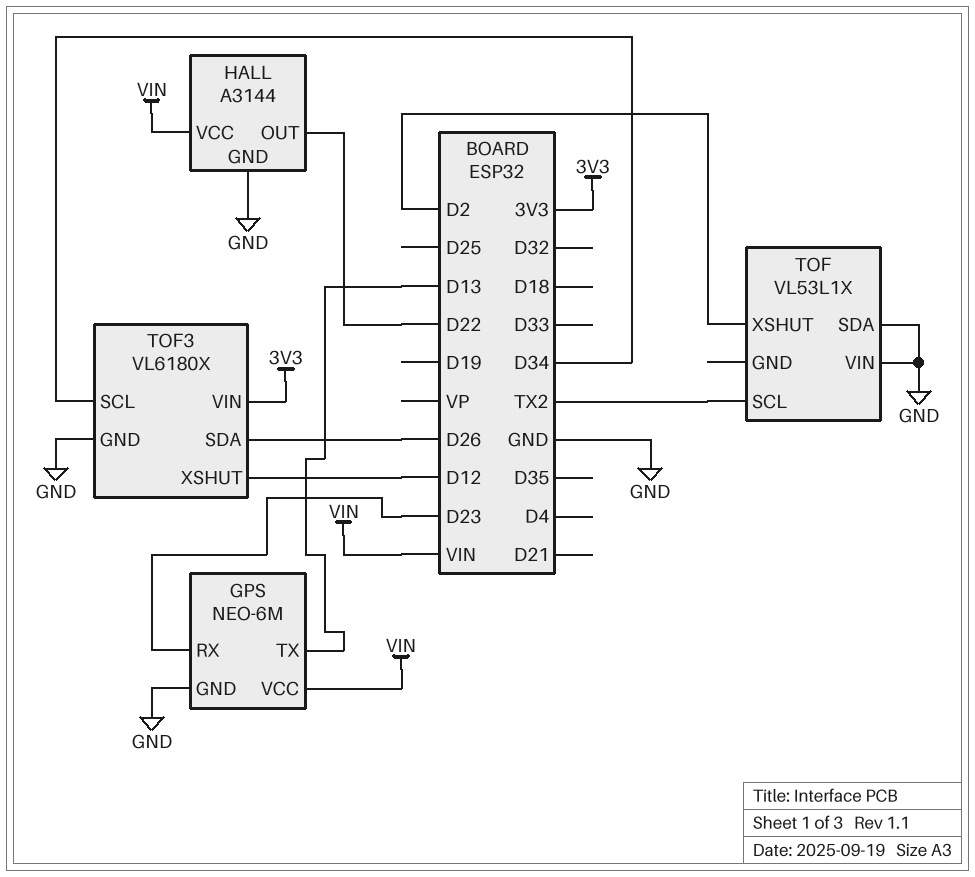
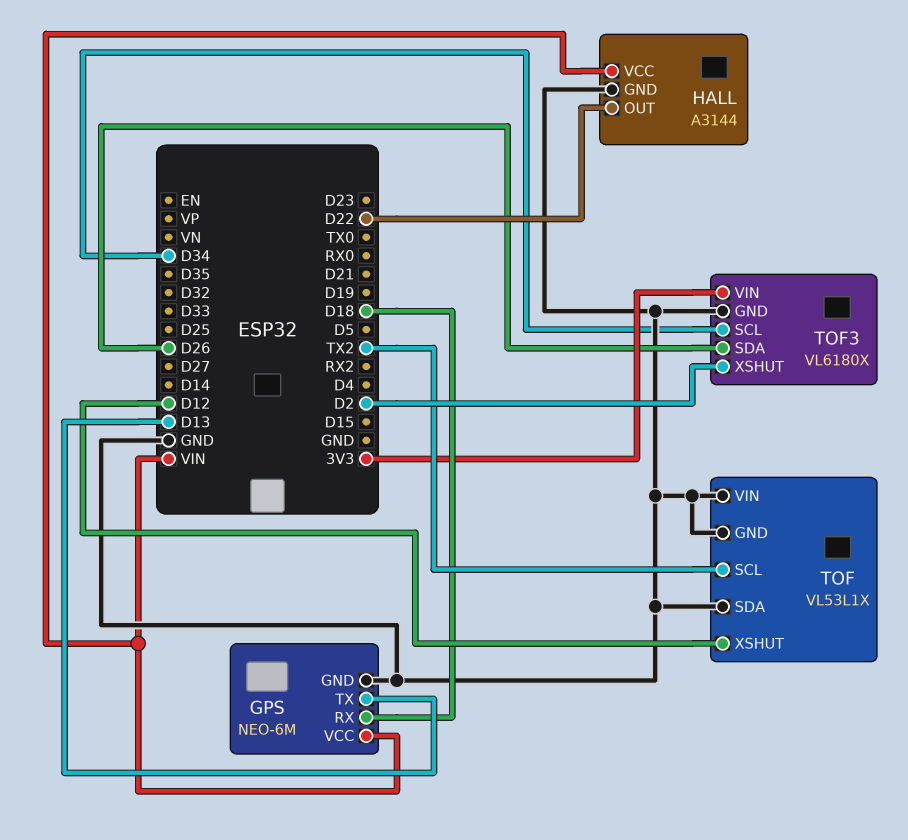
GPS pin RX: D23 -> D18
TOF pin GND: none -> GND
TOF pin XSHUT: D2 -> D12
TOF3 pin XSHUT: D12 -> D2

